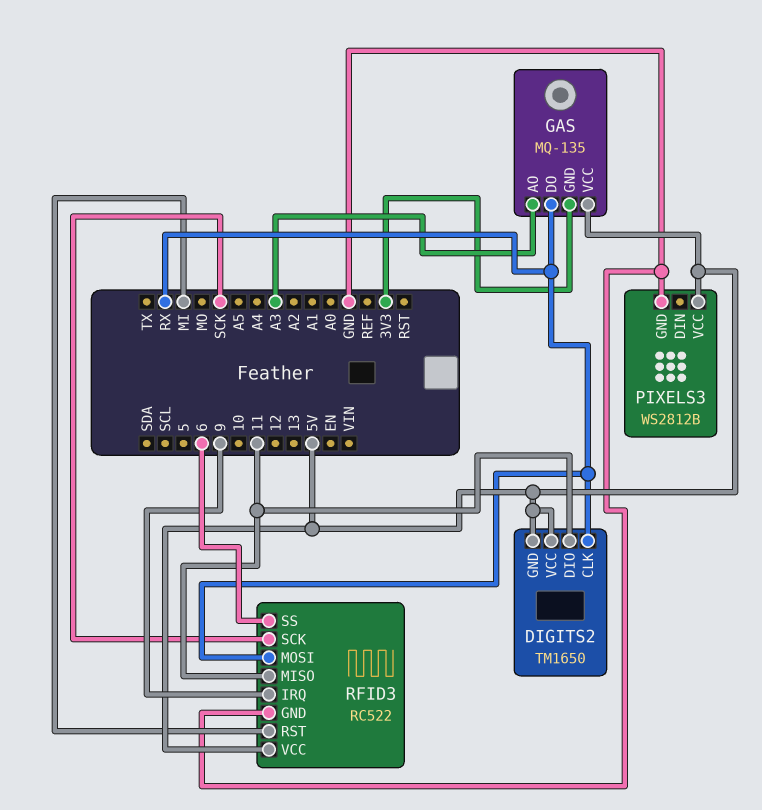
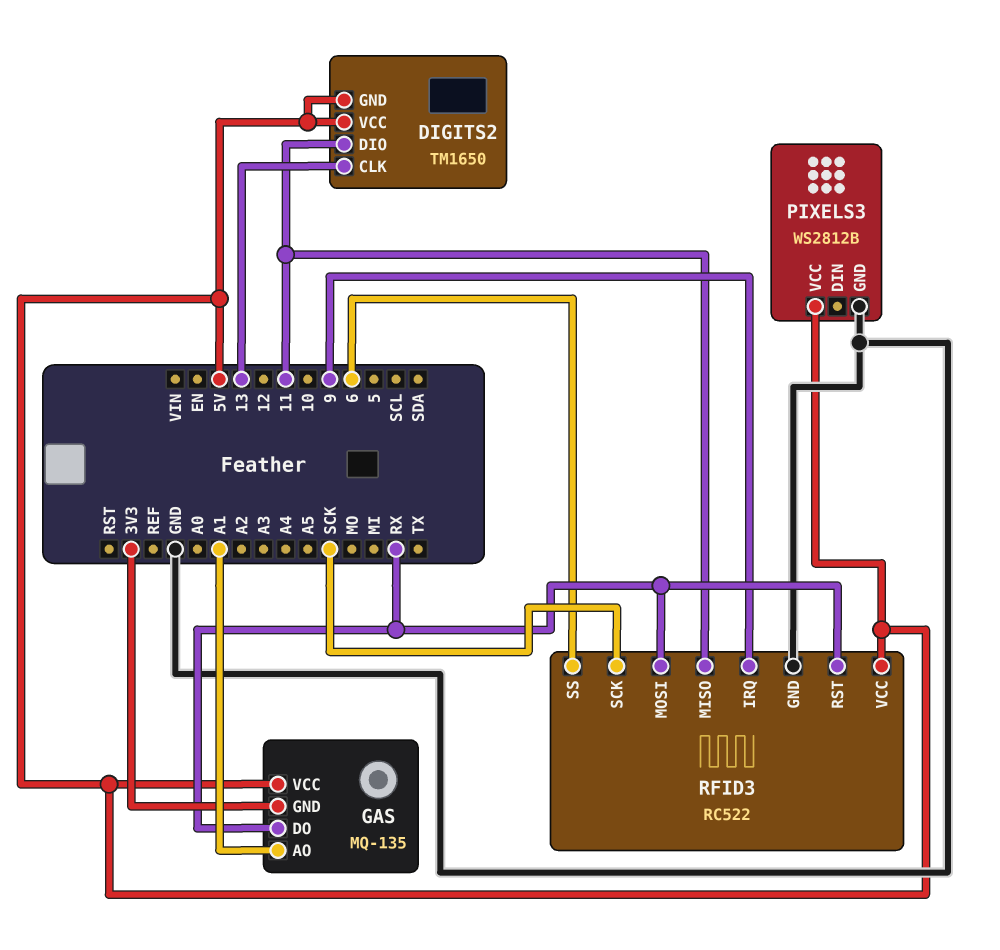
DIGITS2 pin CLK: RX -> 13
GAS pin AO: A3 -> A1
RFID3 pin RST: MI -> RX

